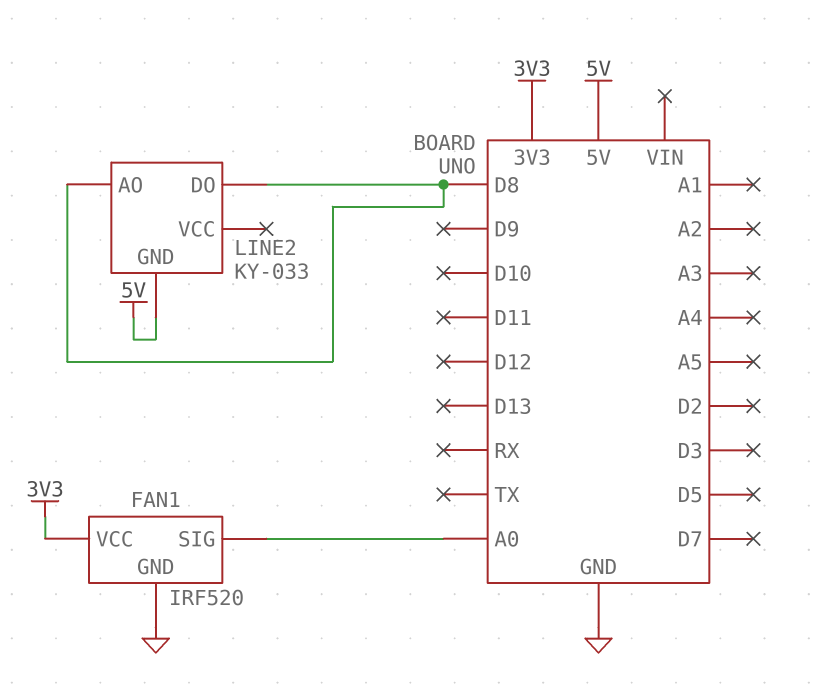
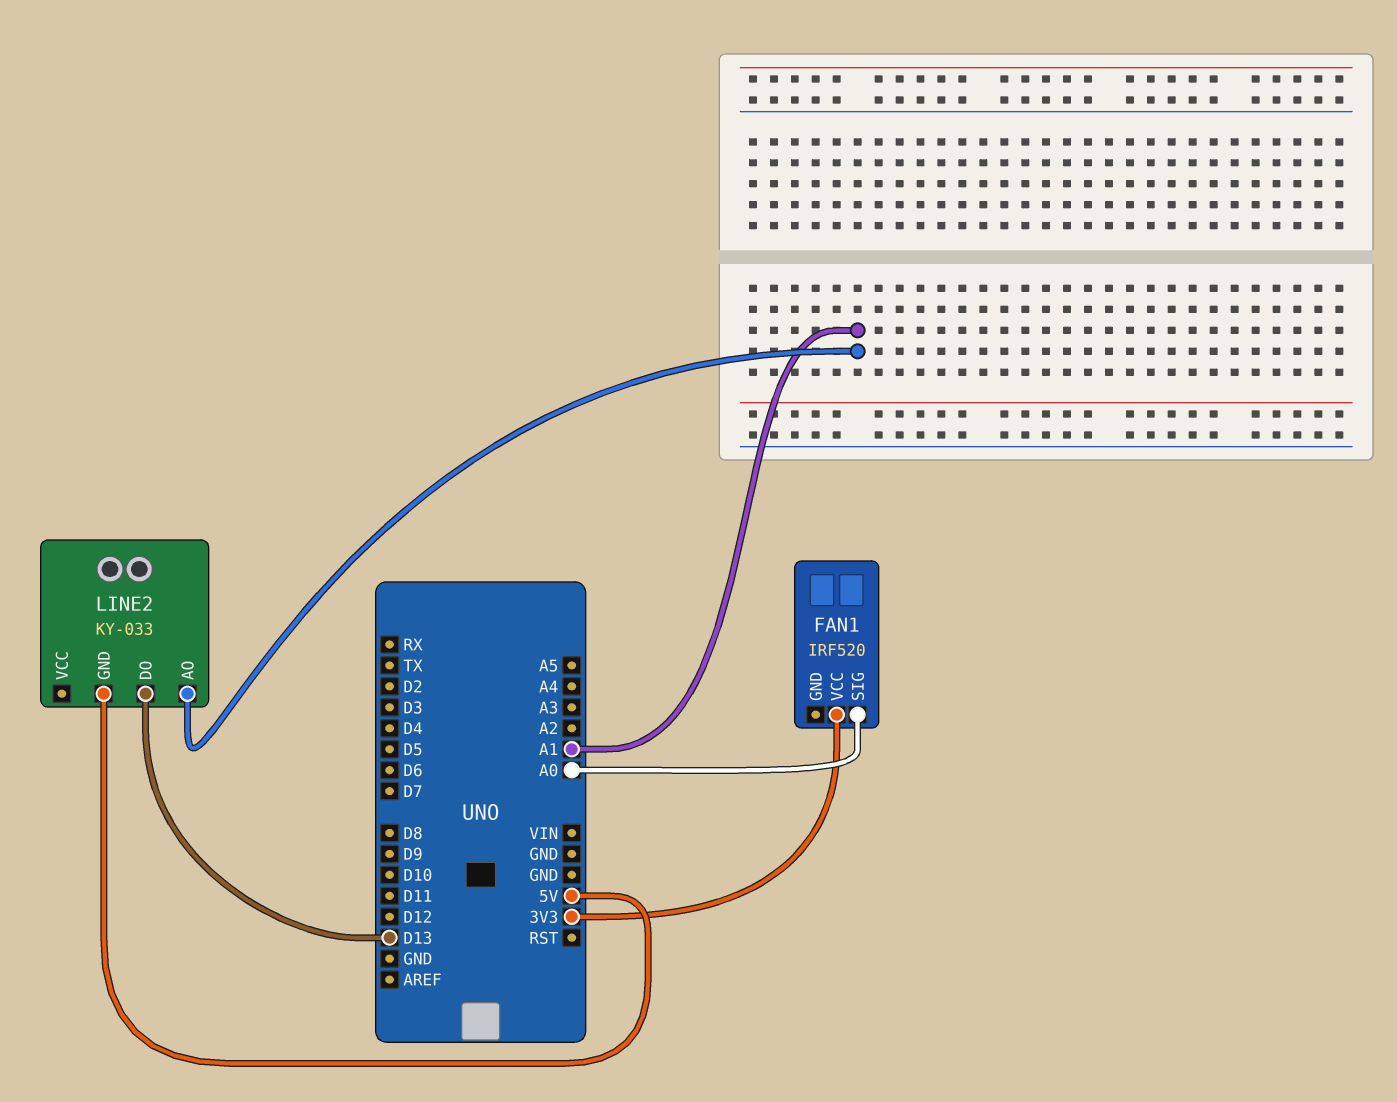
FAN1 pin GND: GND -> none
LINE2 pin AO: D8 -> A1
LINE2 pin DO: D8 -> D13

